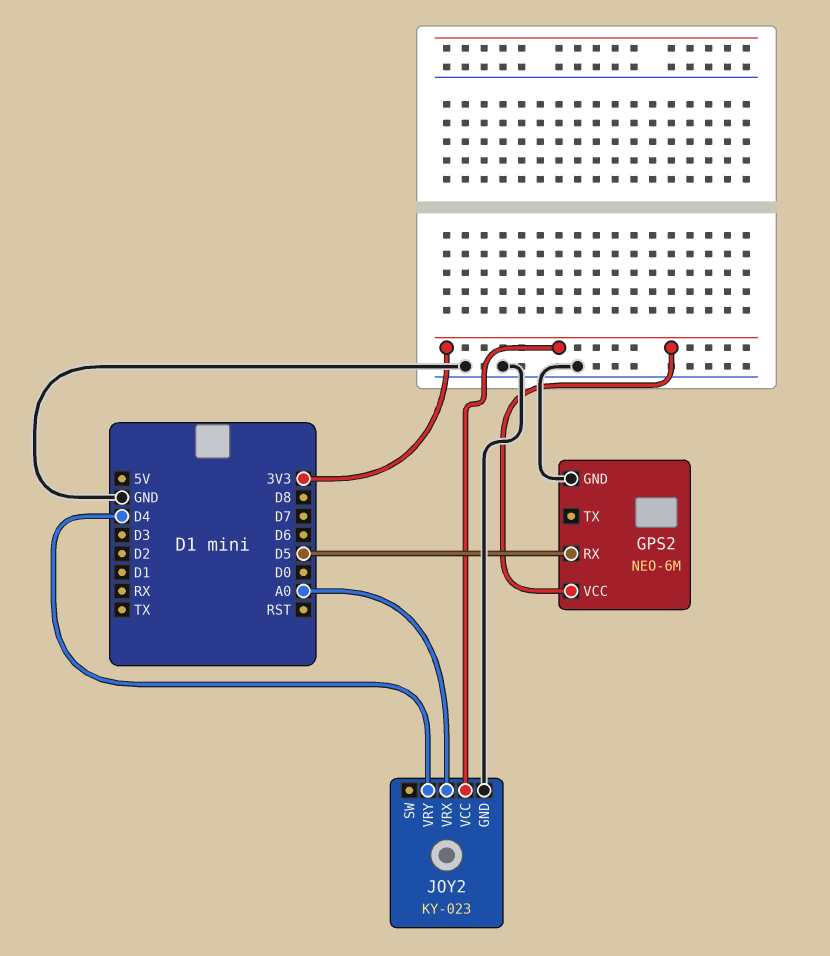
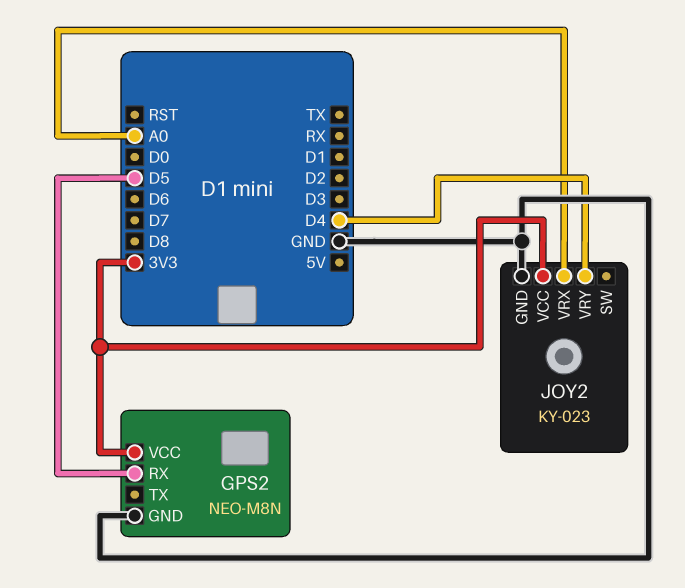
GPS2: NEO-6M -> NEO-M8N

